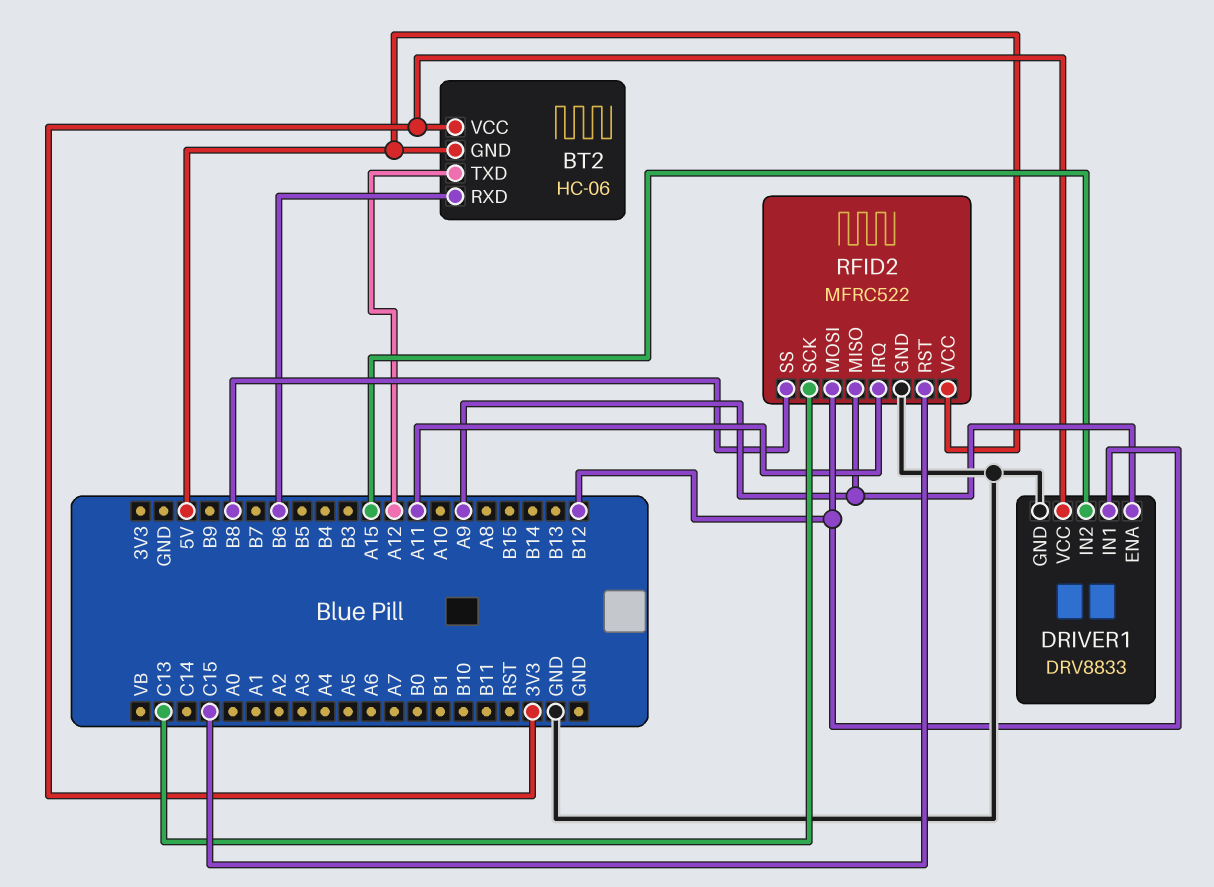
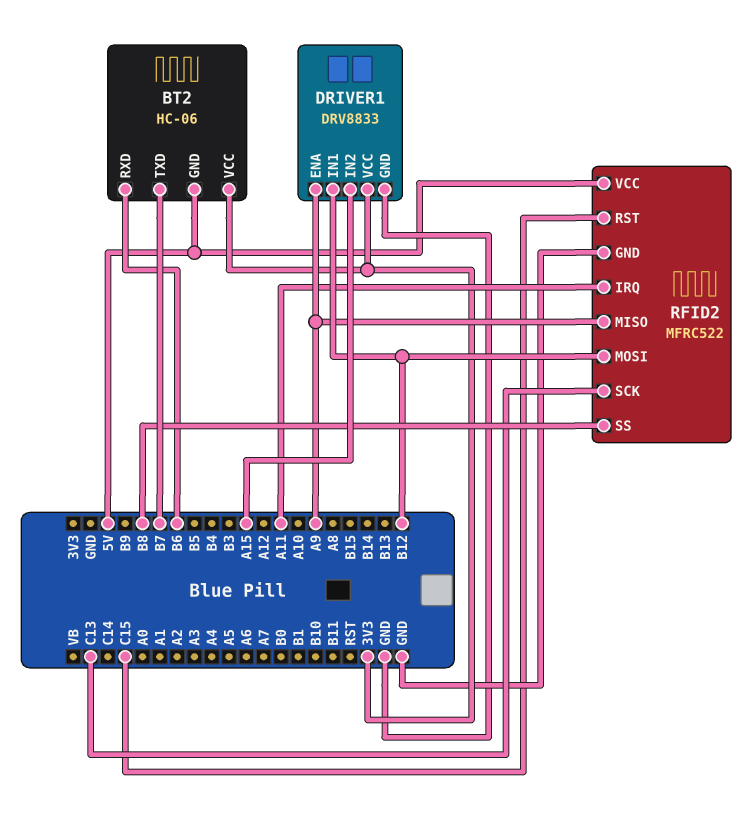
BT2 pin TXD: A12 -> B7

